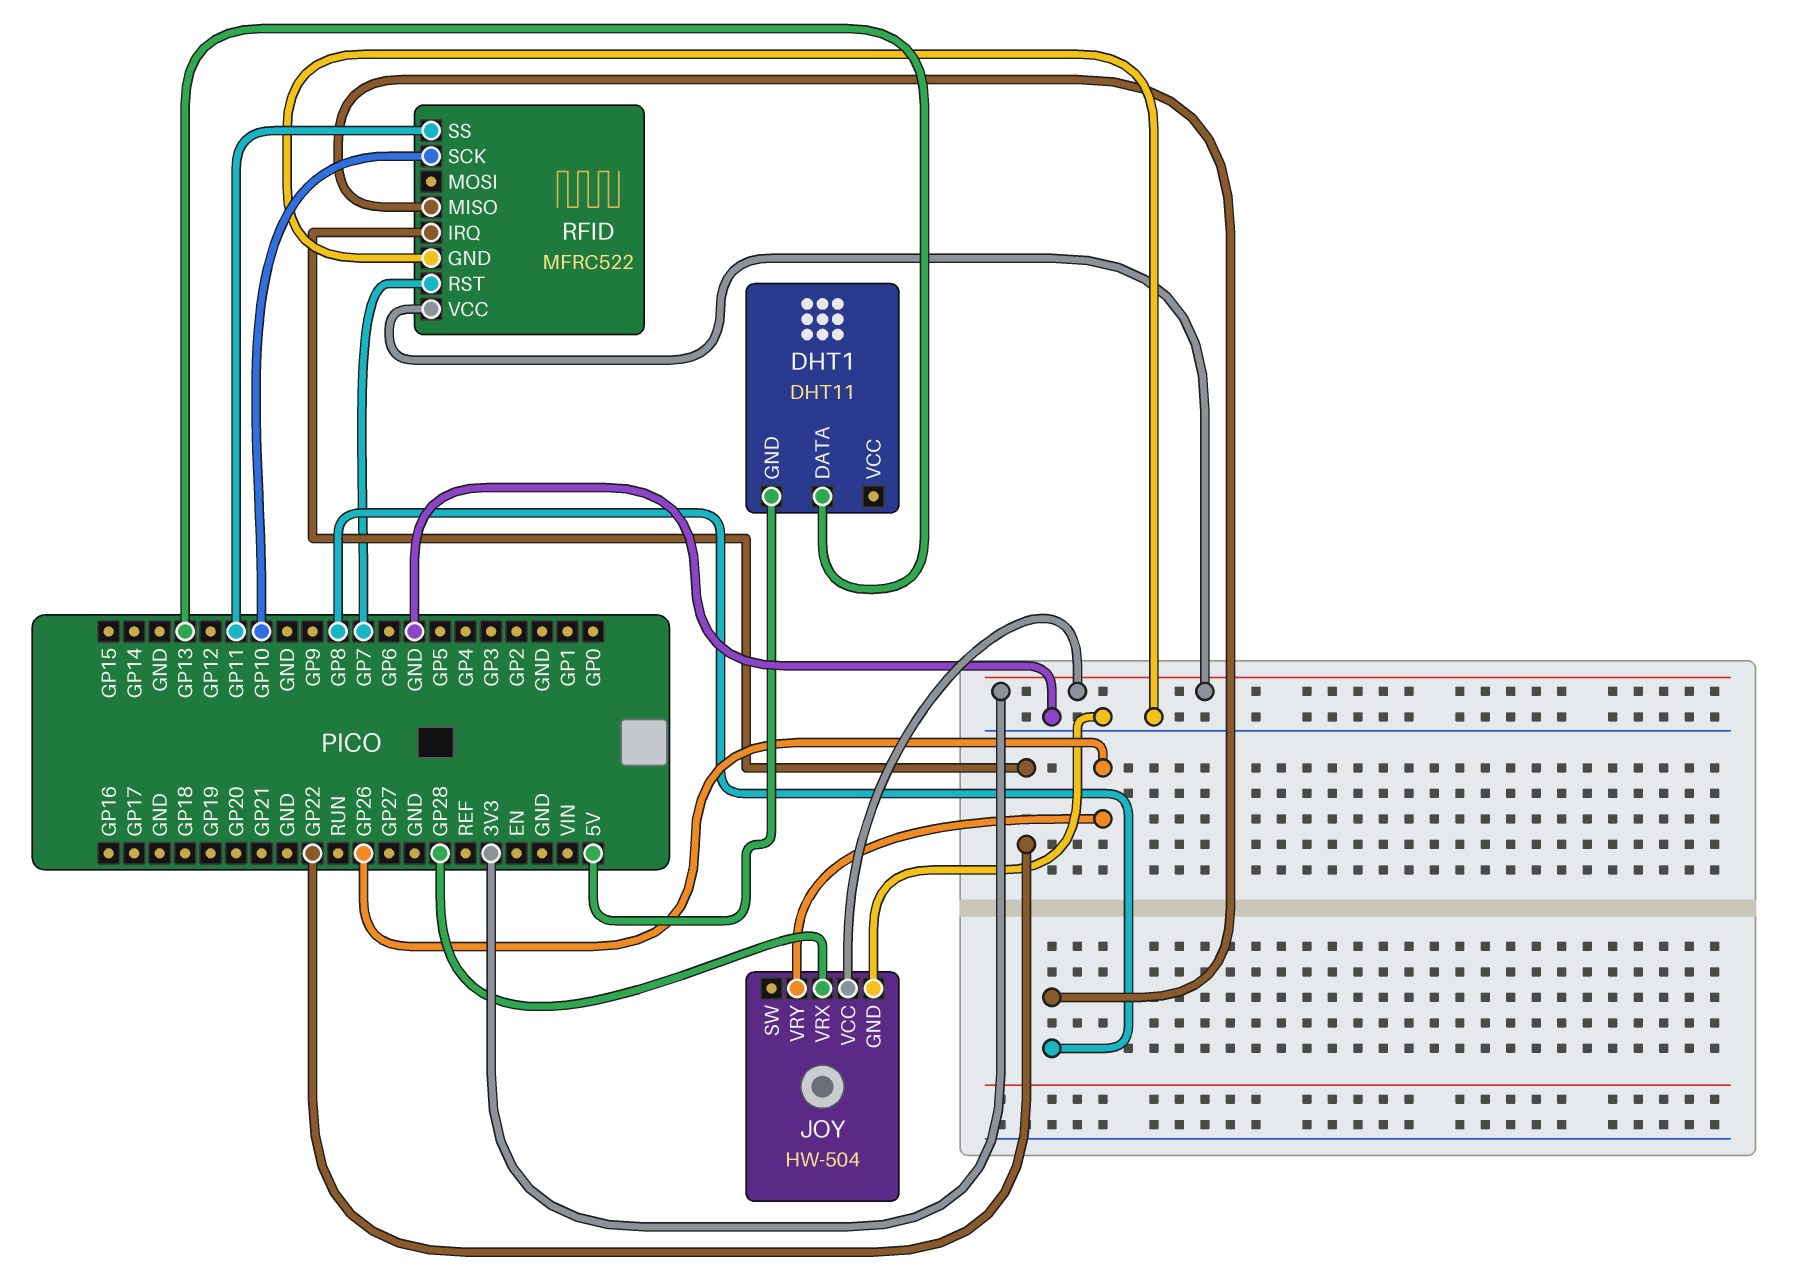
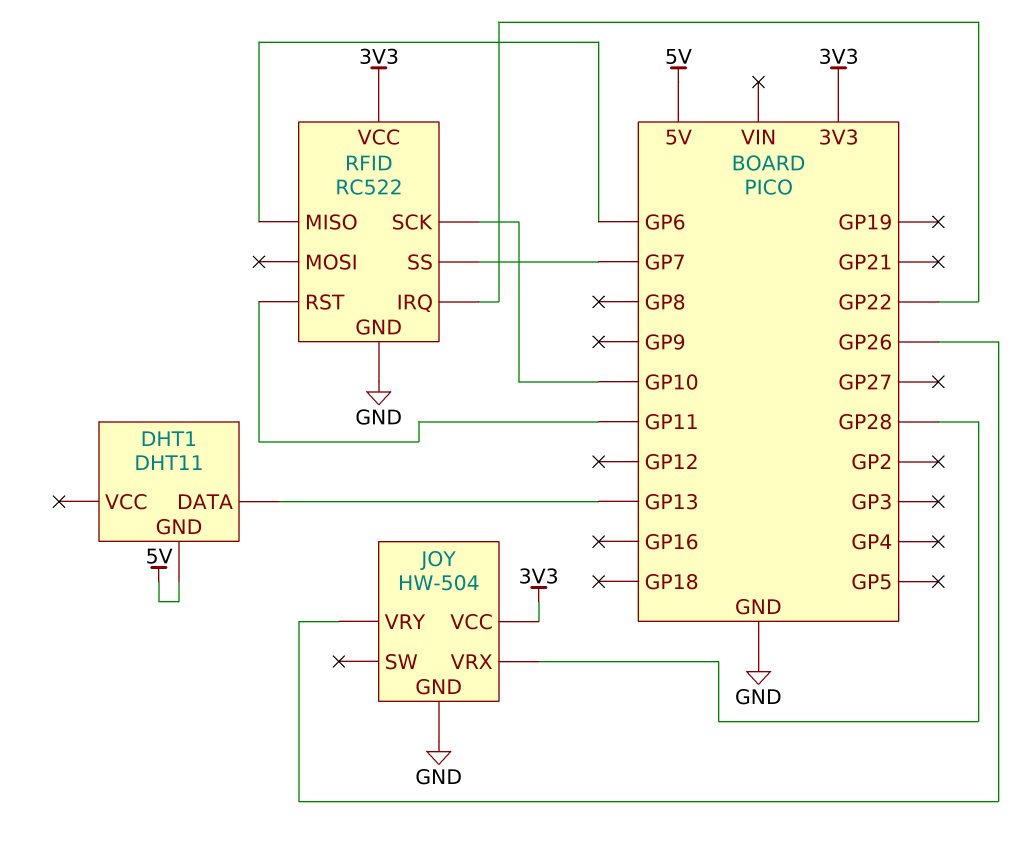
RFID: MFRC522 -> RC522
RFID pin MISO: GP8 -> GP6
RFID pin RST: GP7 -> GP11
RFID pin SS: GP11 -> GP7

